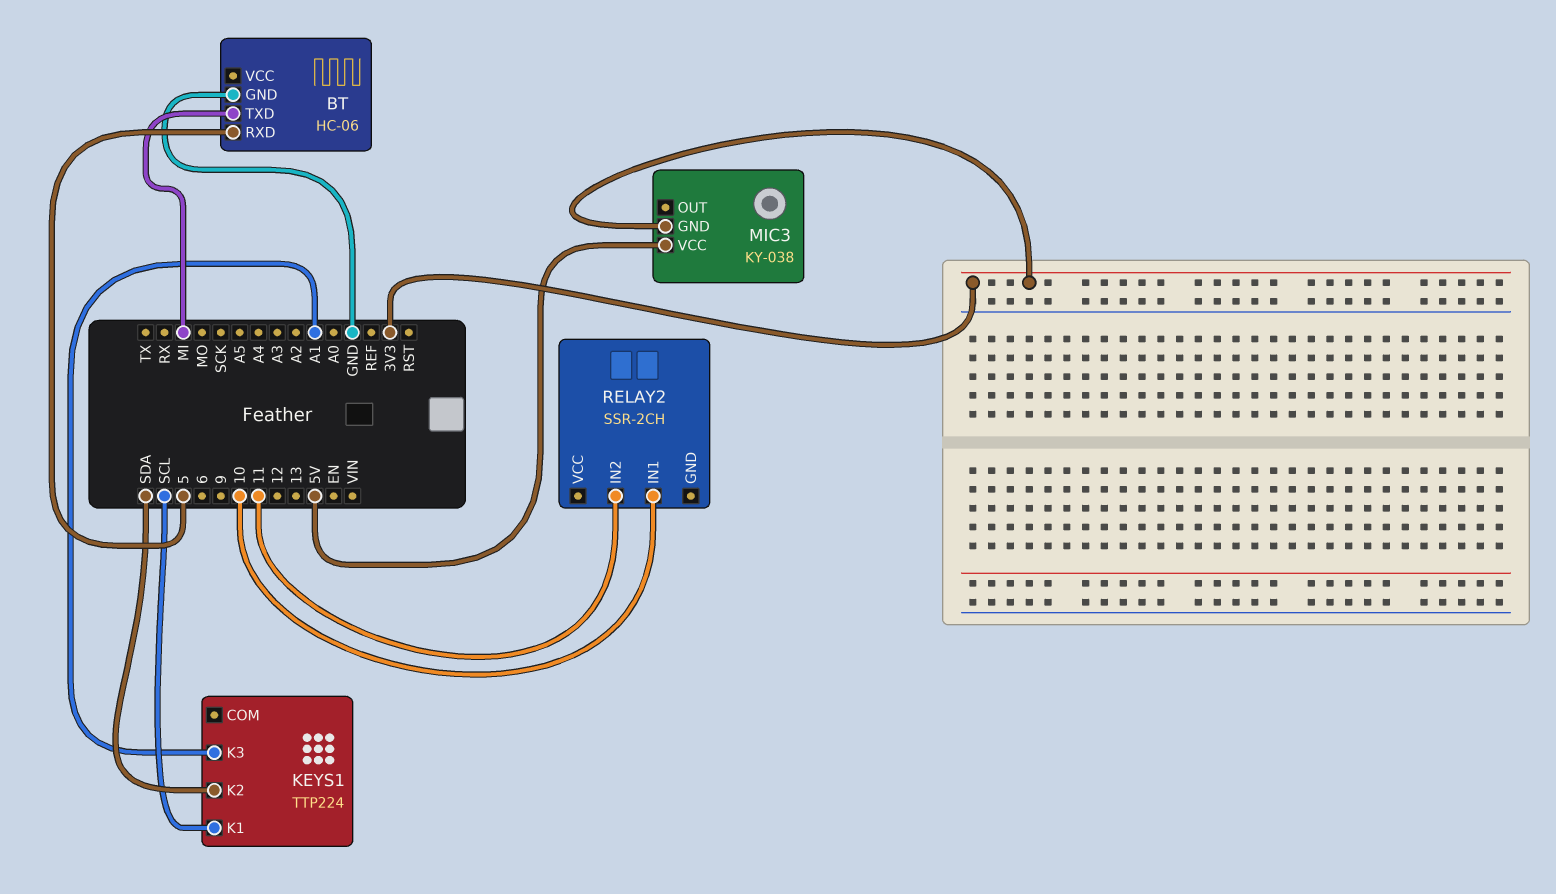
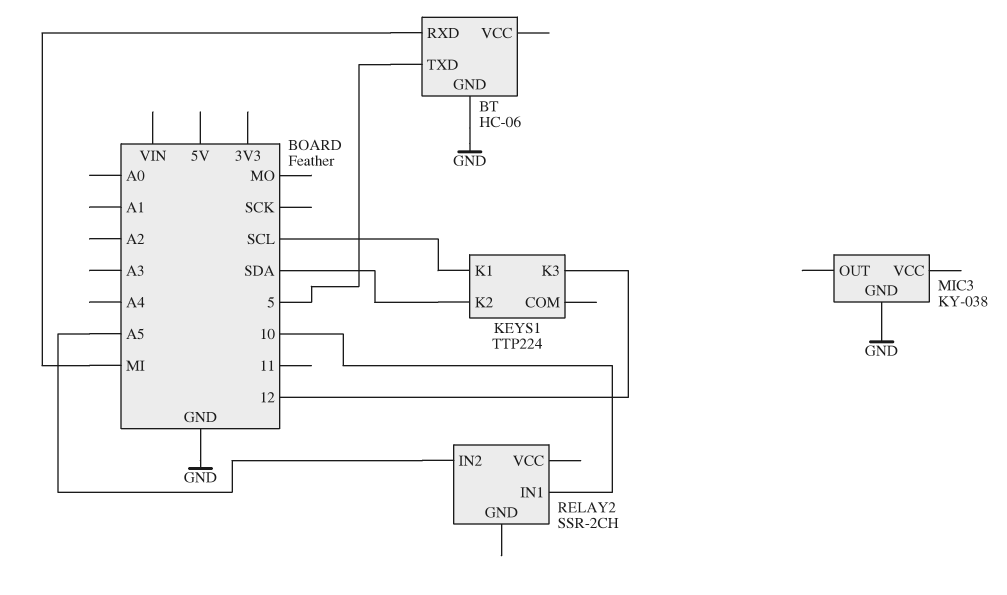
BT pin RXD: 5 -> MI
BT pin TXD: MI -> 5
KEYS1 pin K3: A1 -> 12
MIC3 pin GND: 3V3 -> GND
MIC3 pin VCC: 5V -> none
RELAY2 pin IN2: 11 -> A5

